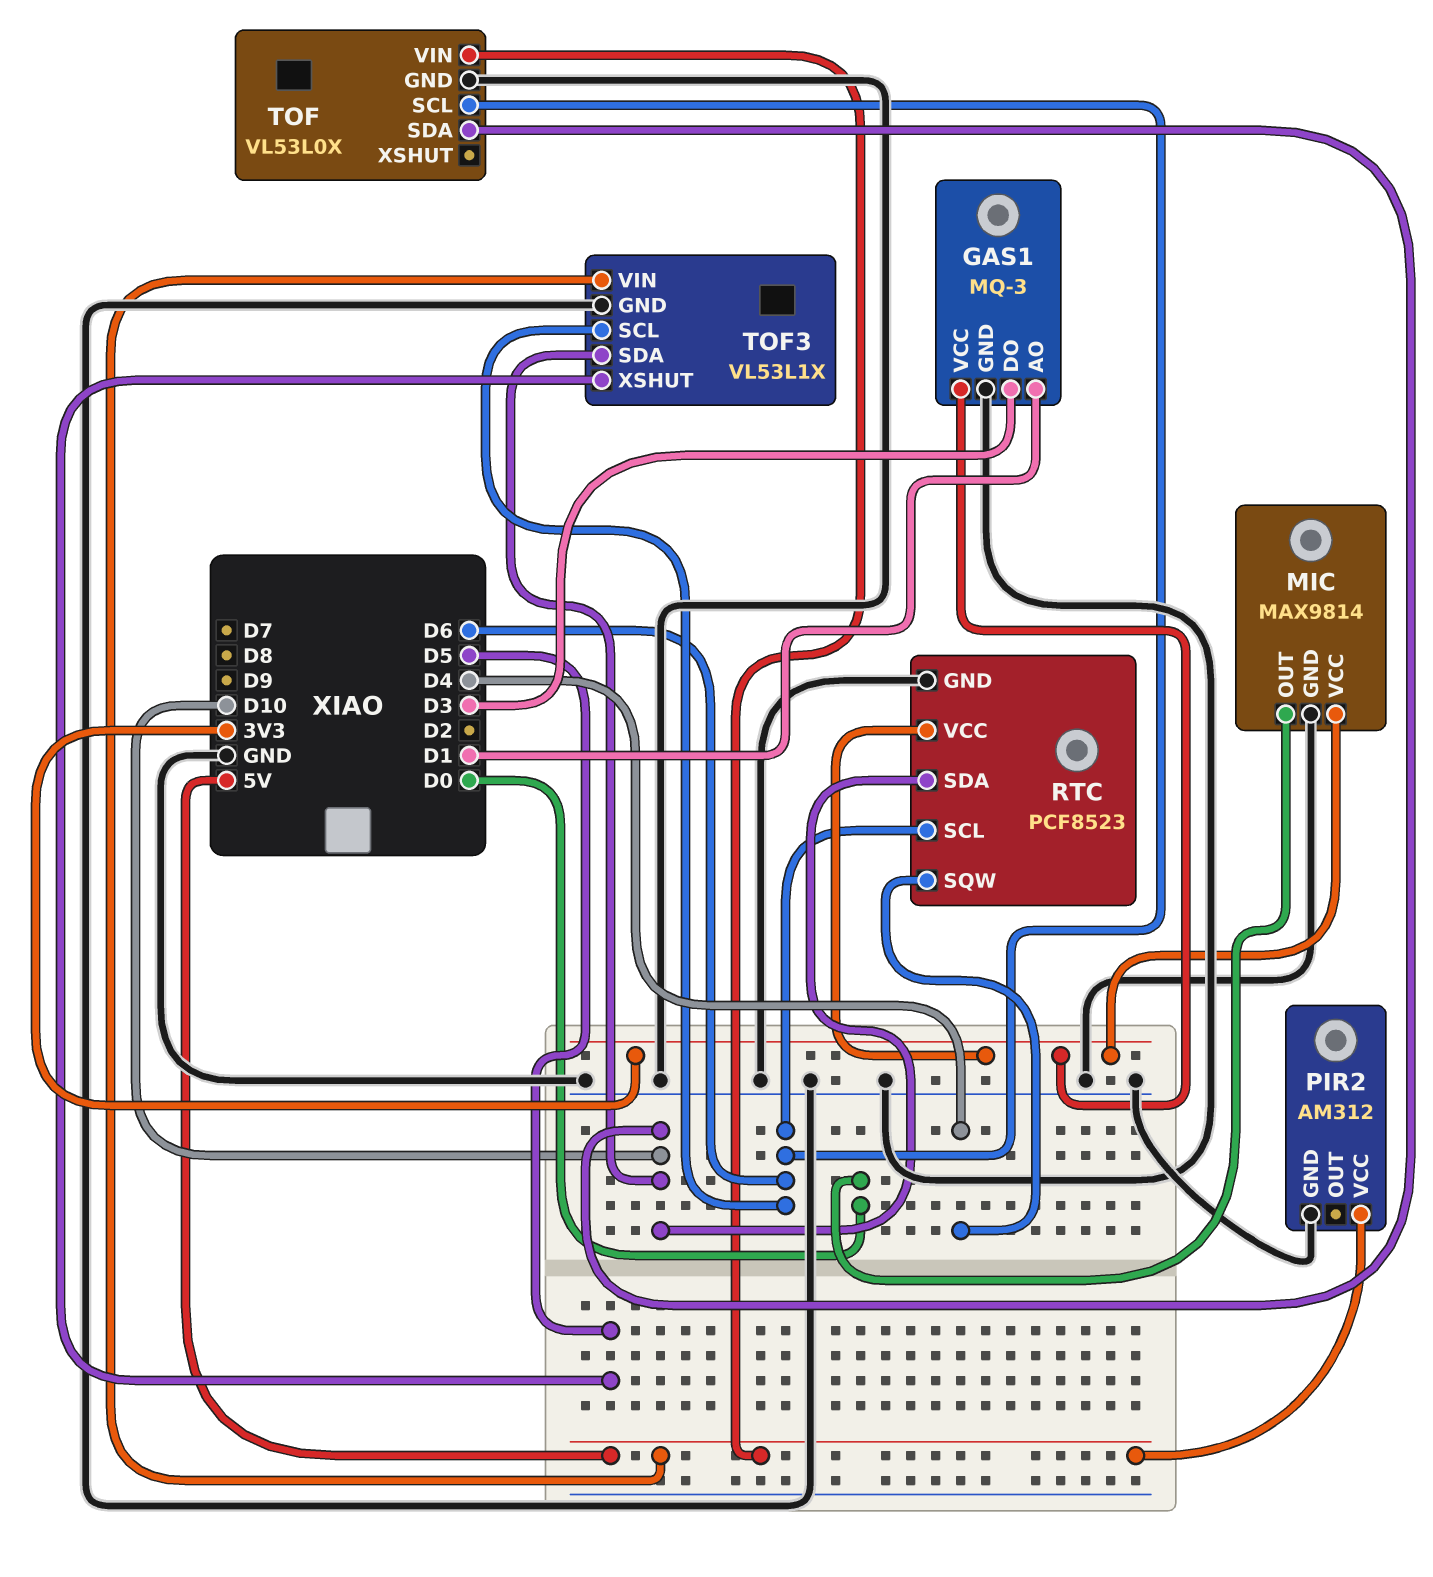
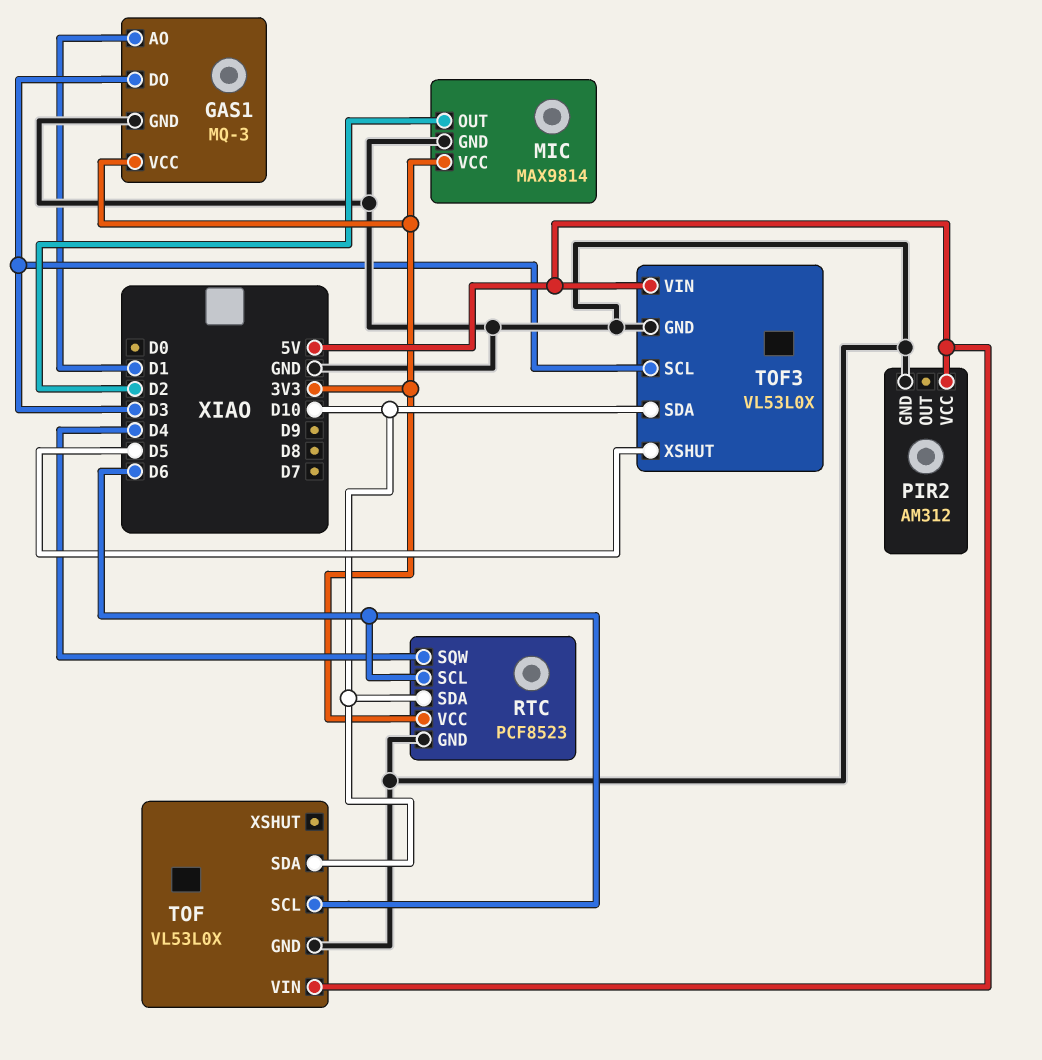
MIC pin OUT: D0 -> D2
TOF3: VL53L1X -> VL53L0X
TOF3 pin SCL: D6 -> D3

